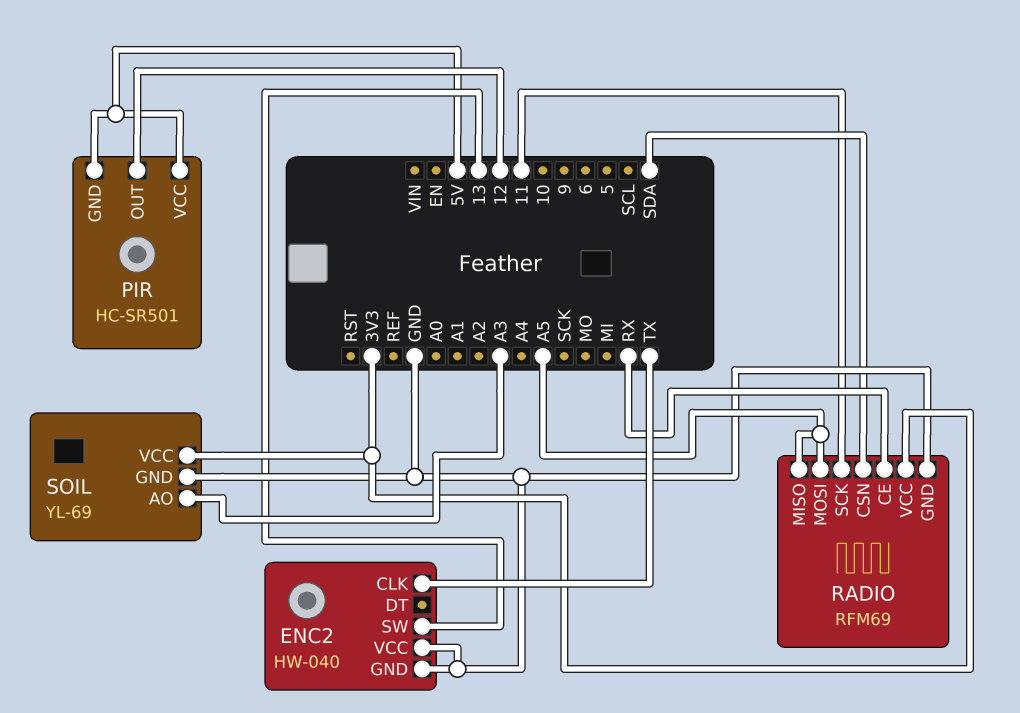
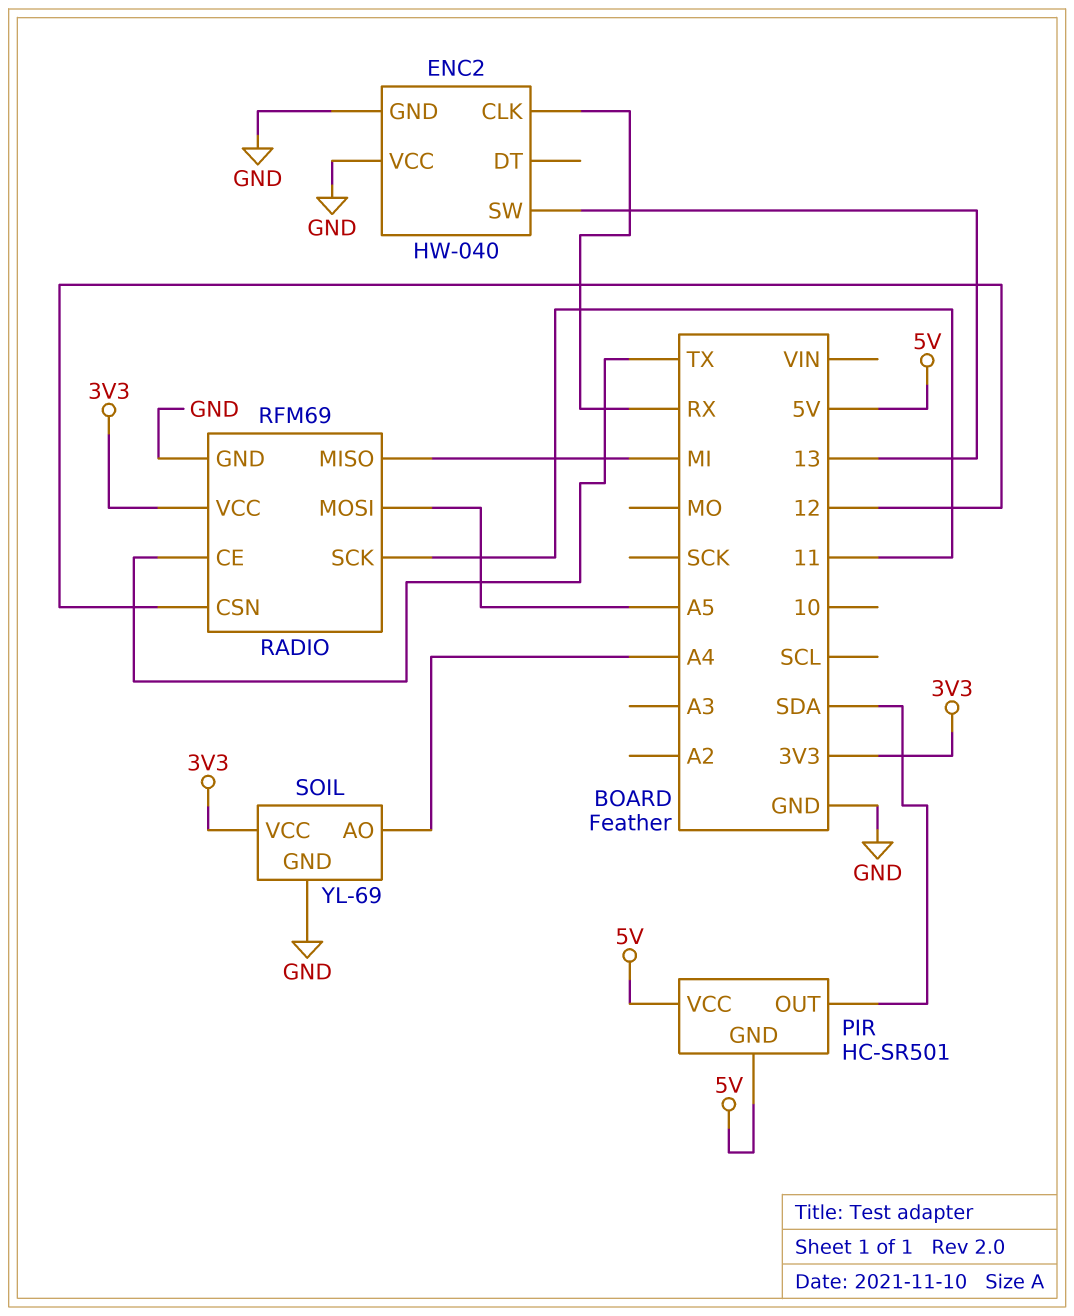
ENC2 pin CLK: TX -> RX
PIR pin OUT: 12 -> SDA
RADIO pin CE: RX -> TX
RADIO pin CSN: SDA -> 12
RADIO pin MISO: A5 -> MI
SOIL pin AO: A3 -> A4

